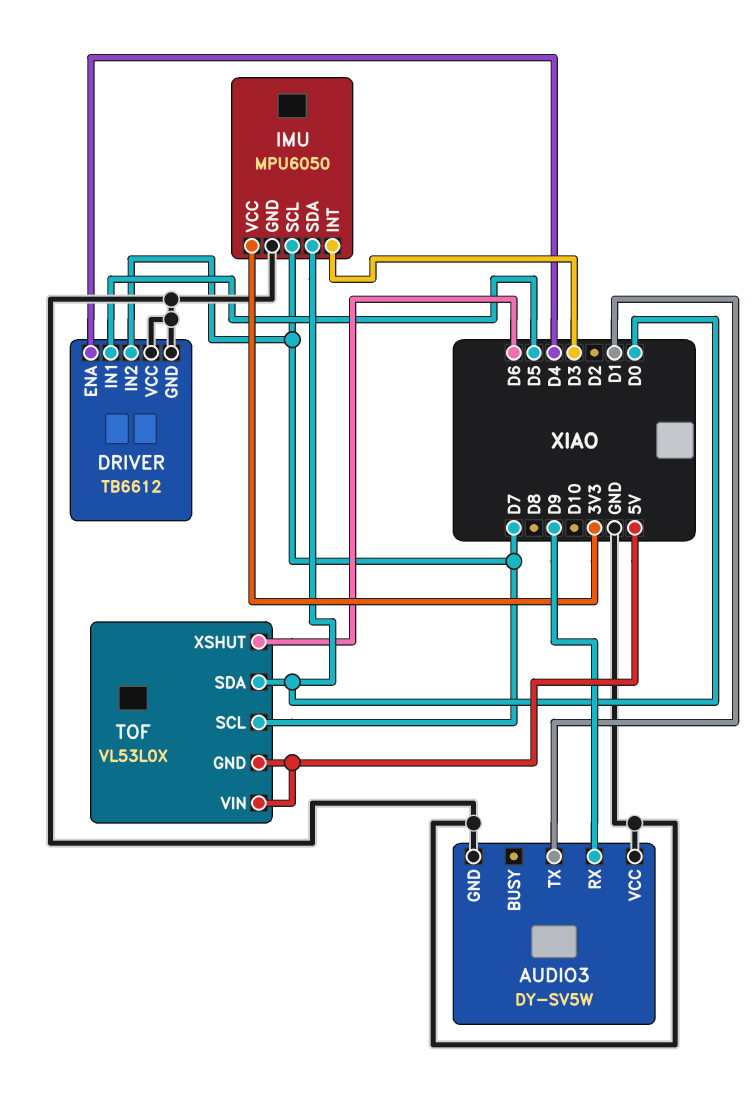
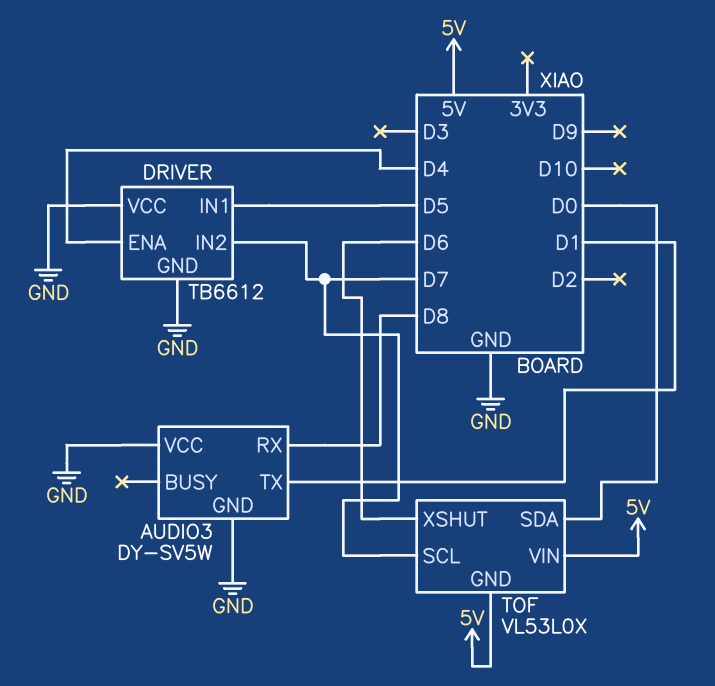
AUDIO3 pin RX: D9 -> D8
IMU: MPU6050 -> none
IMU pin GND: GND -> none
IMU pin INT: D3 -> none
IMU pin SCL: D7 -> none
IMU pin SDA: D0 -> none
IMU pin VCC: 3V3 -> none

